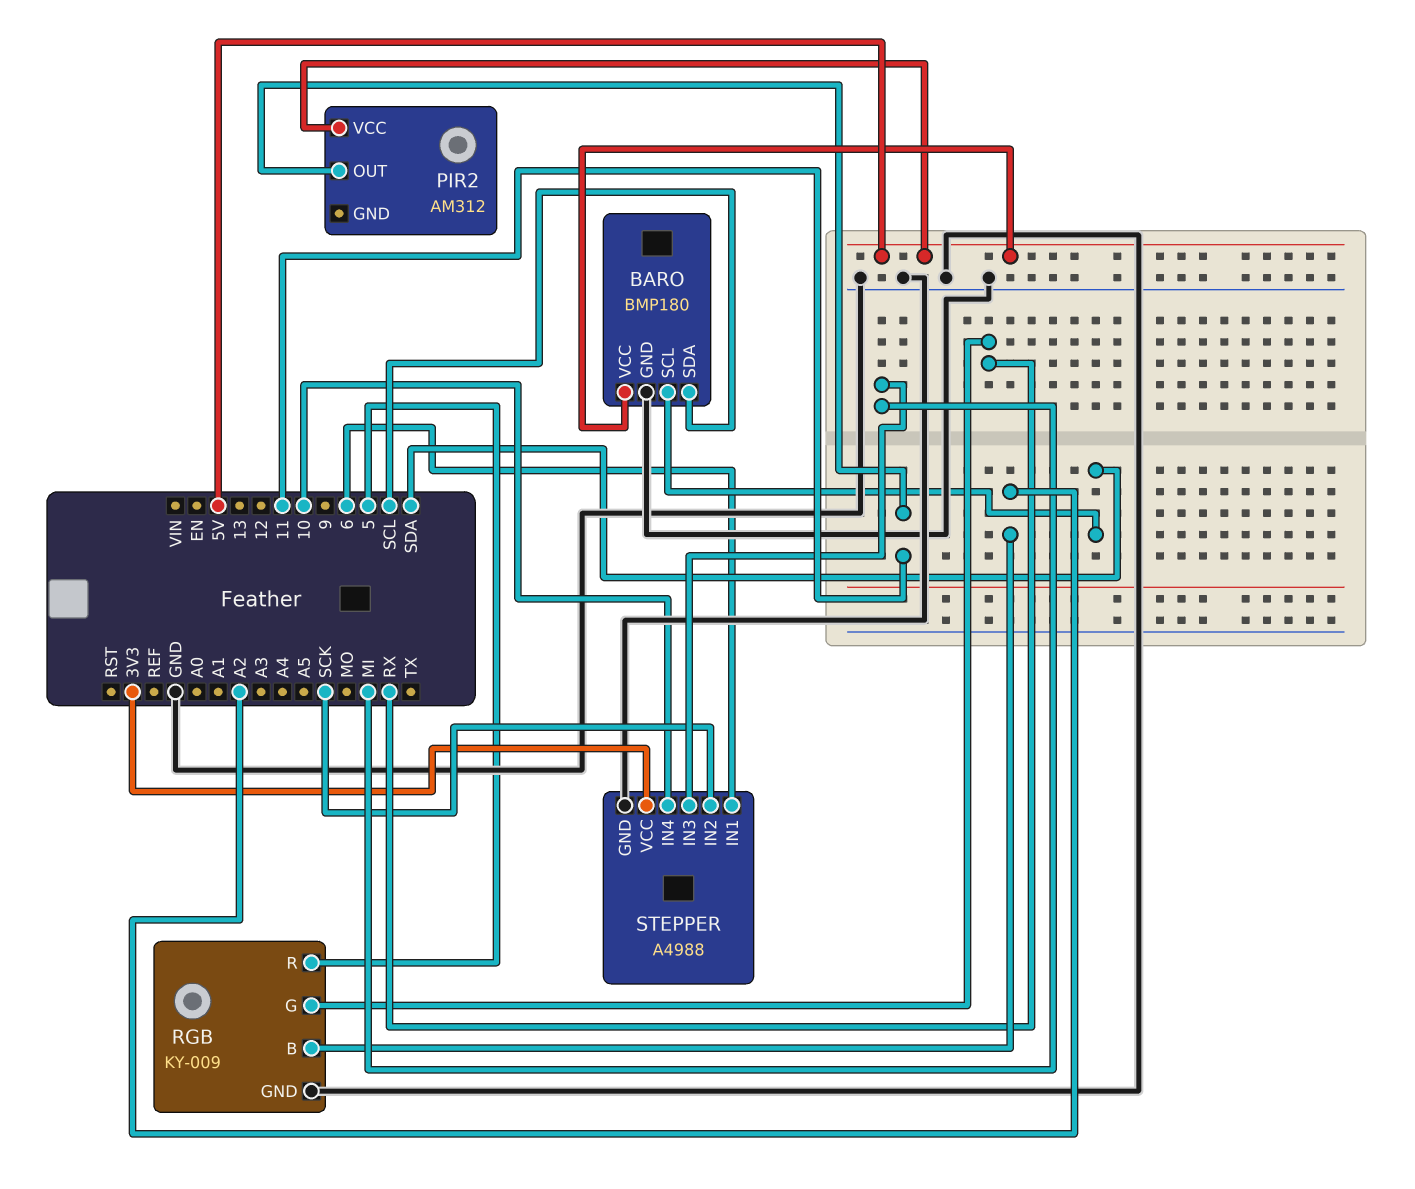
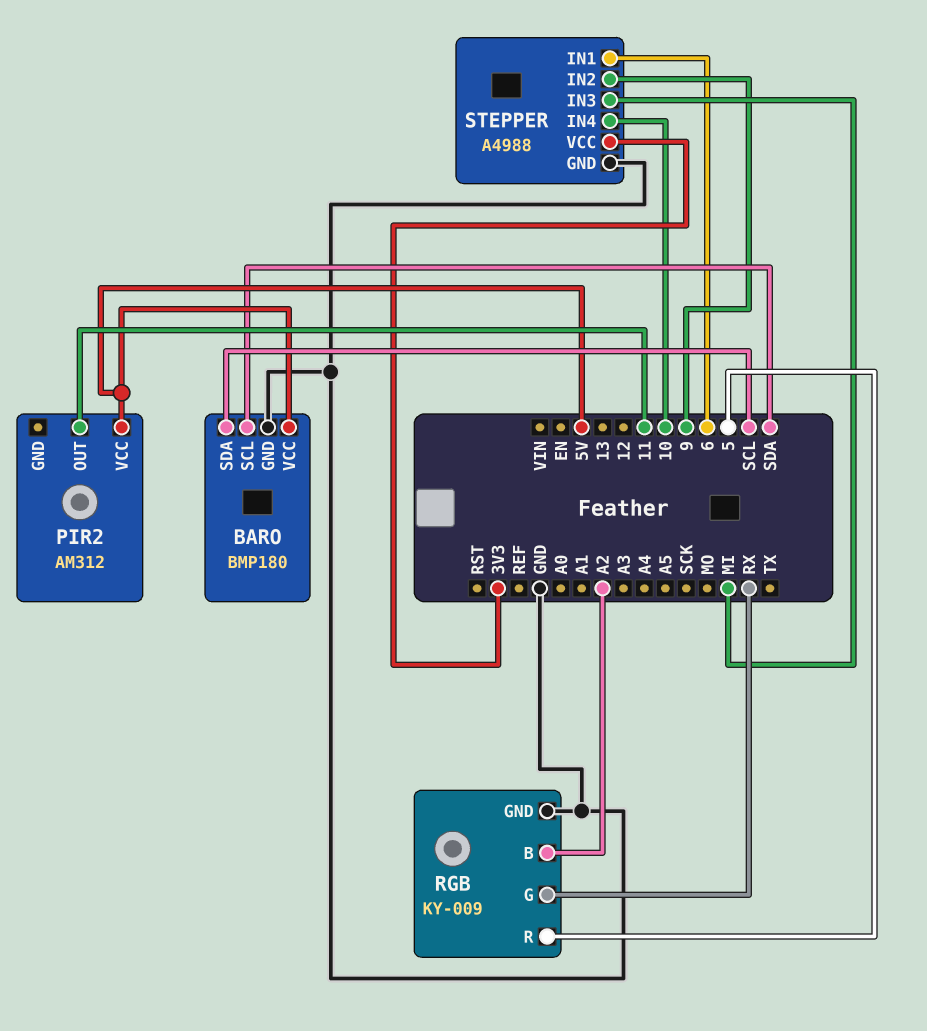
STEPPER pin IN2: SCK -> 9

